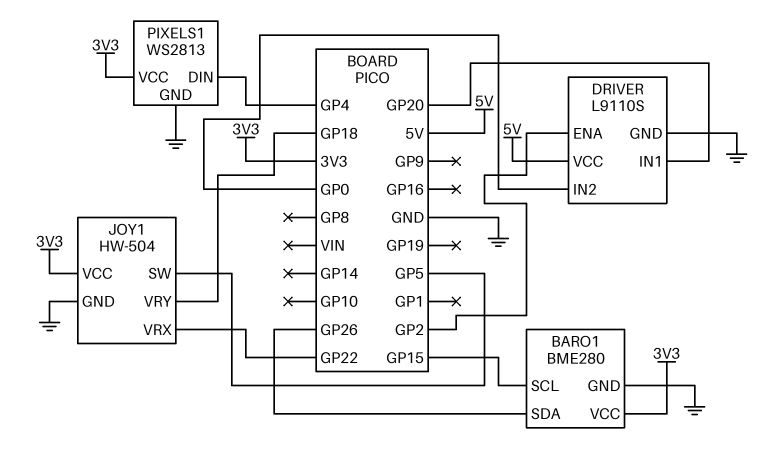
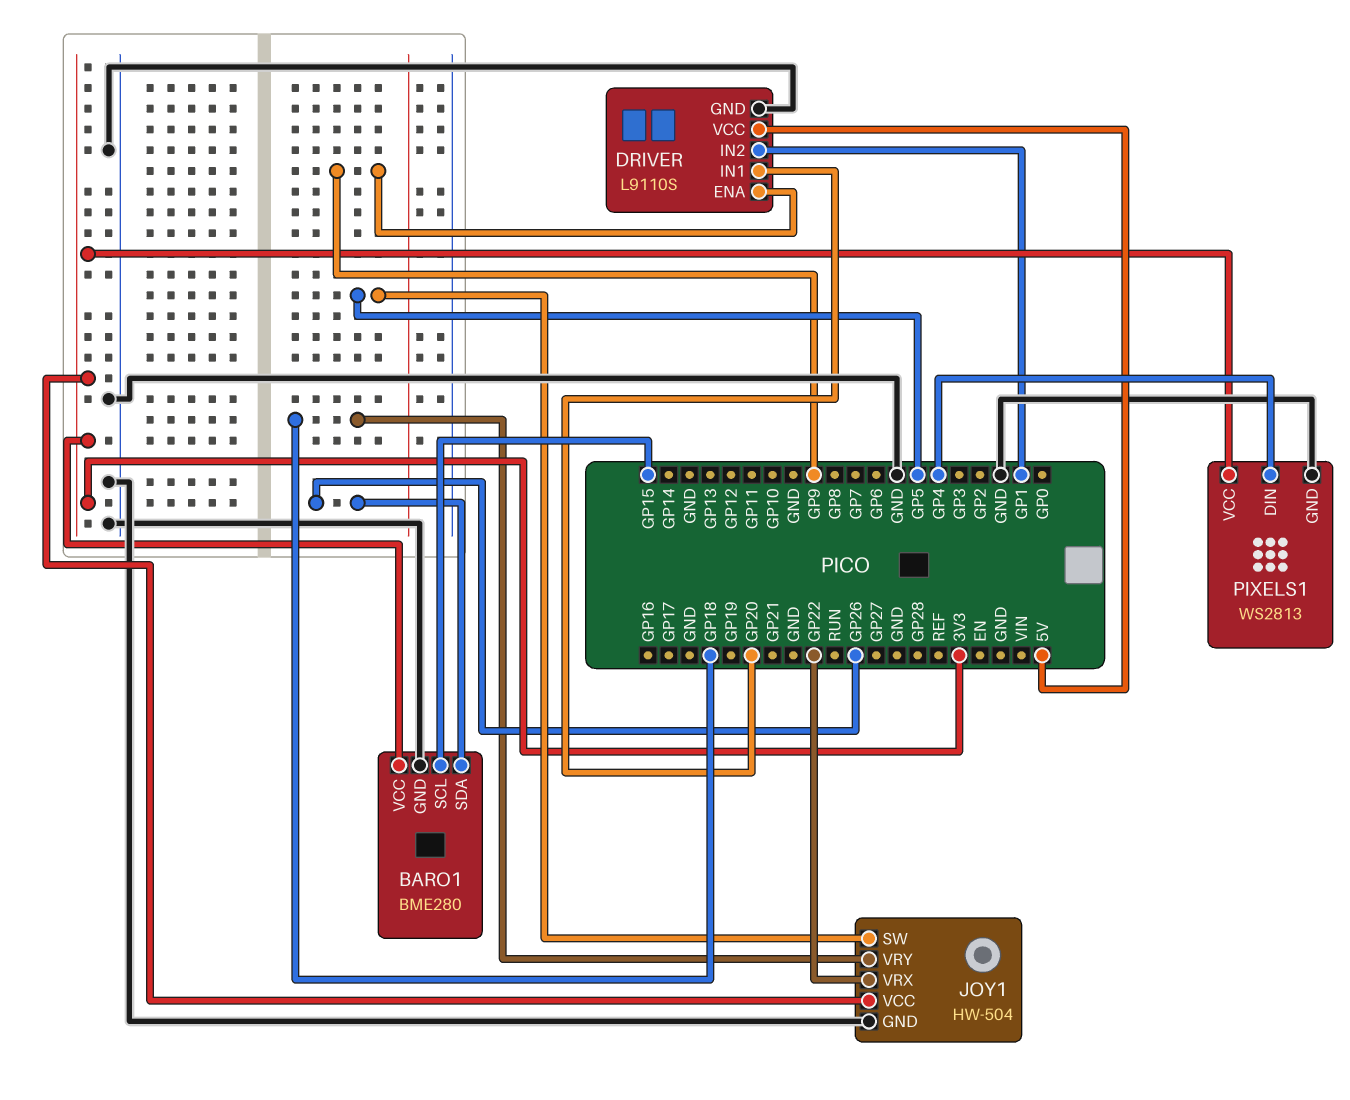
DRIVER pin ENA: GP2 -> GP9
DRIVER pin IN2: GP0 -> GP1

